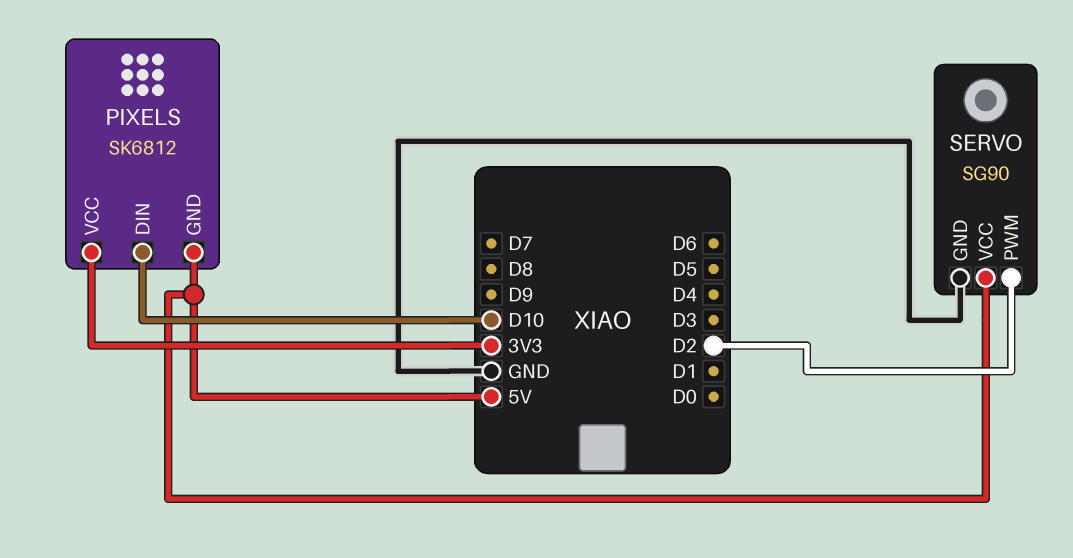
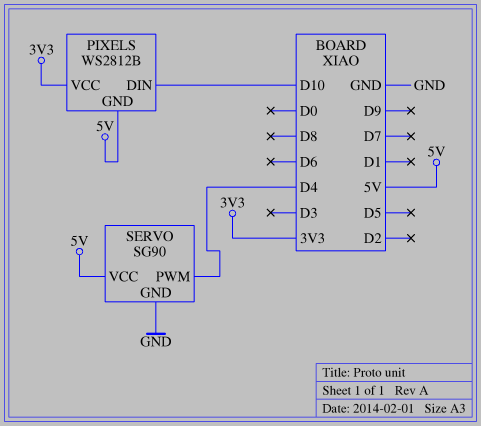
PIXELS: SK6812 -> WS2812B
SERVO pin PWM: D2 -> D4

